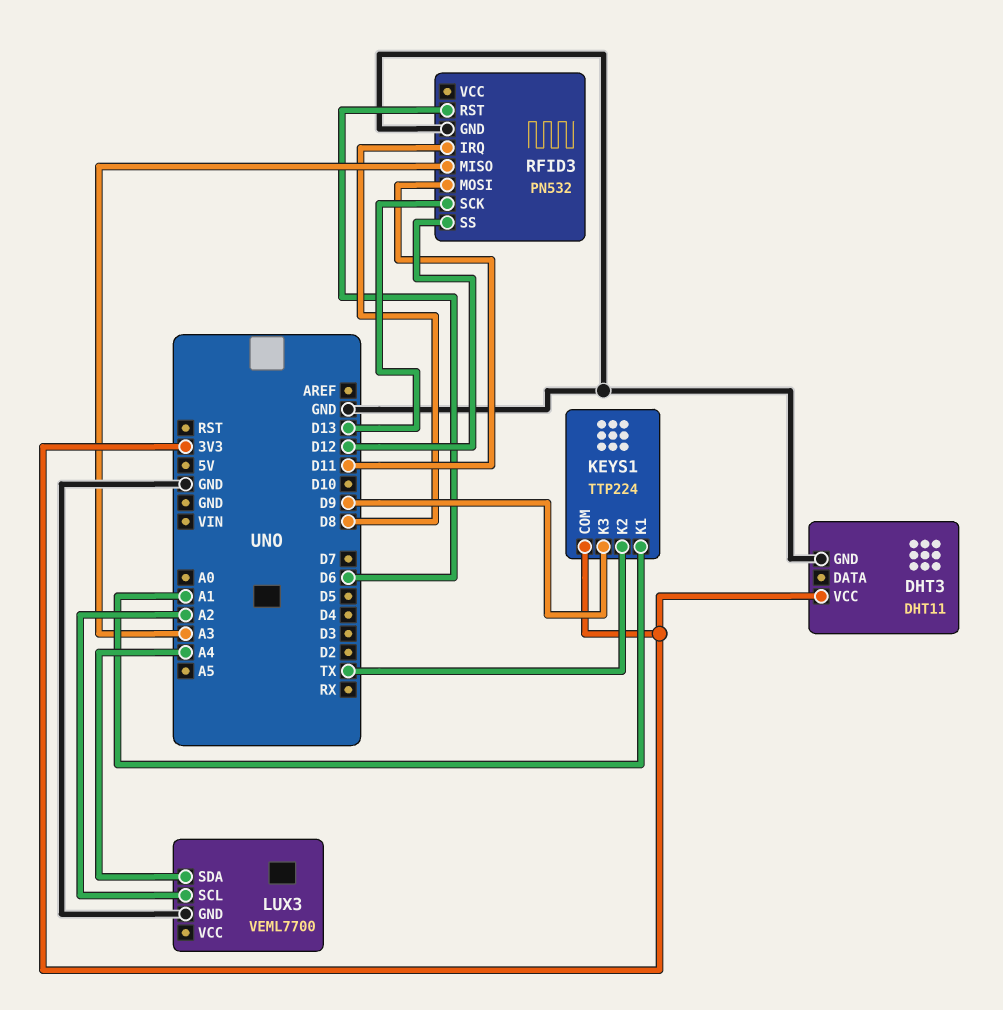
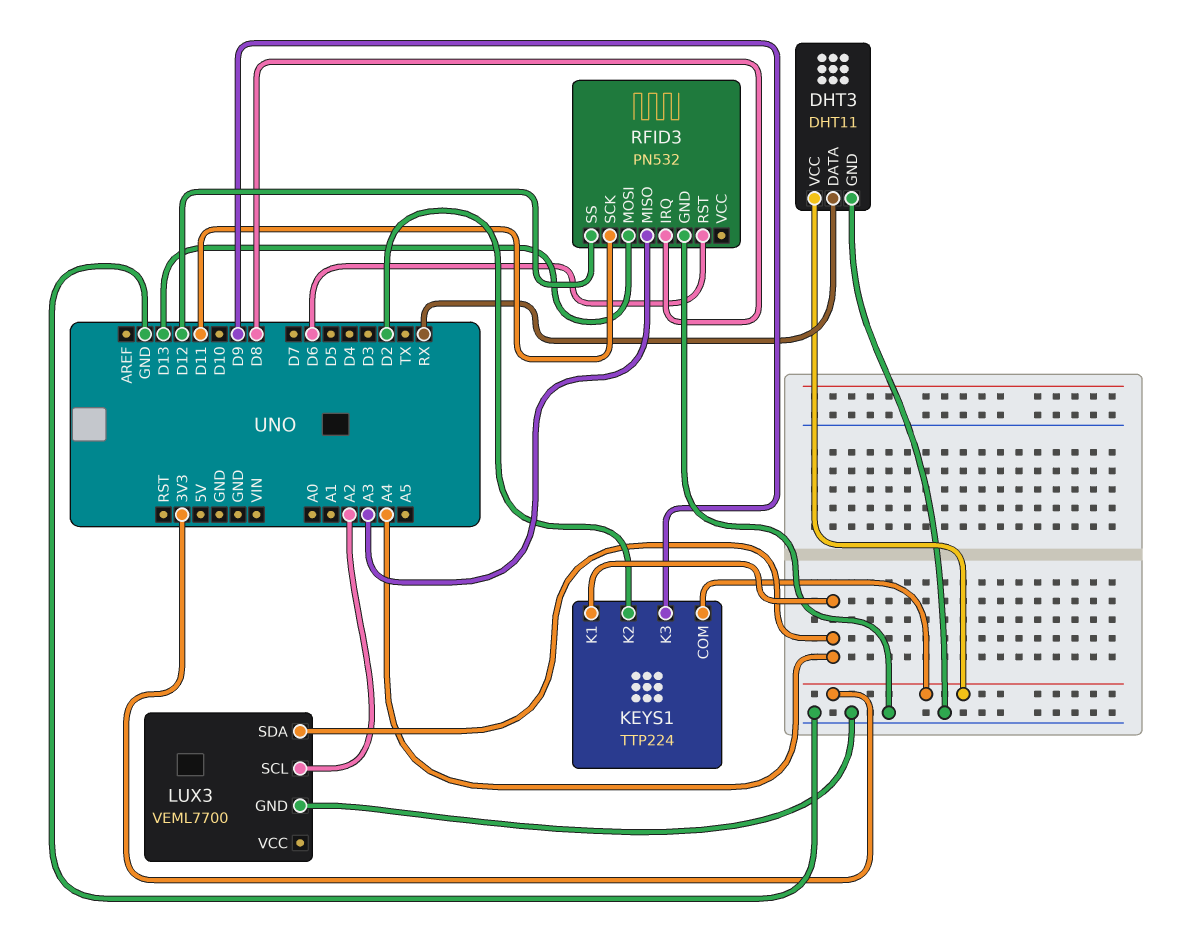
DHT3 pin DATA: none -> RX
KEYS1 pin K1: A1 -> A4
KEYS1 pin K2: TX -> D2
RFID3 pin MOSI: D11 -> D13
RFID3 pin SCK: D13 -> D11

